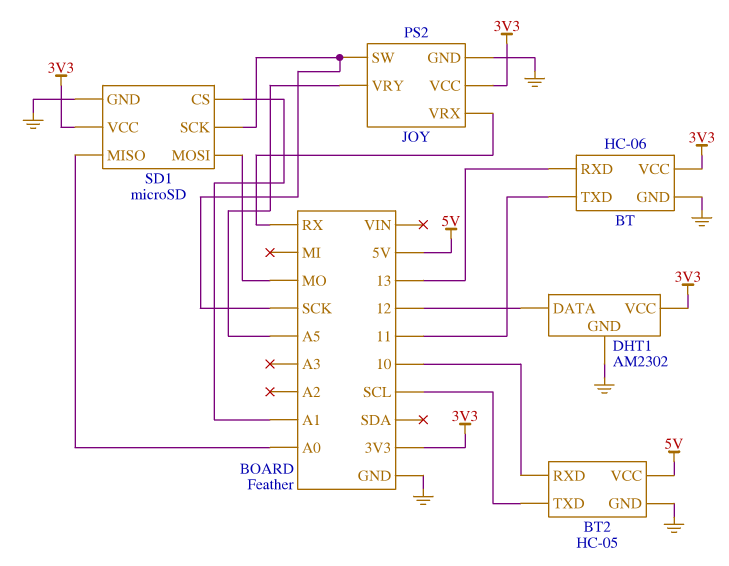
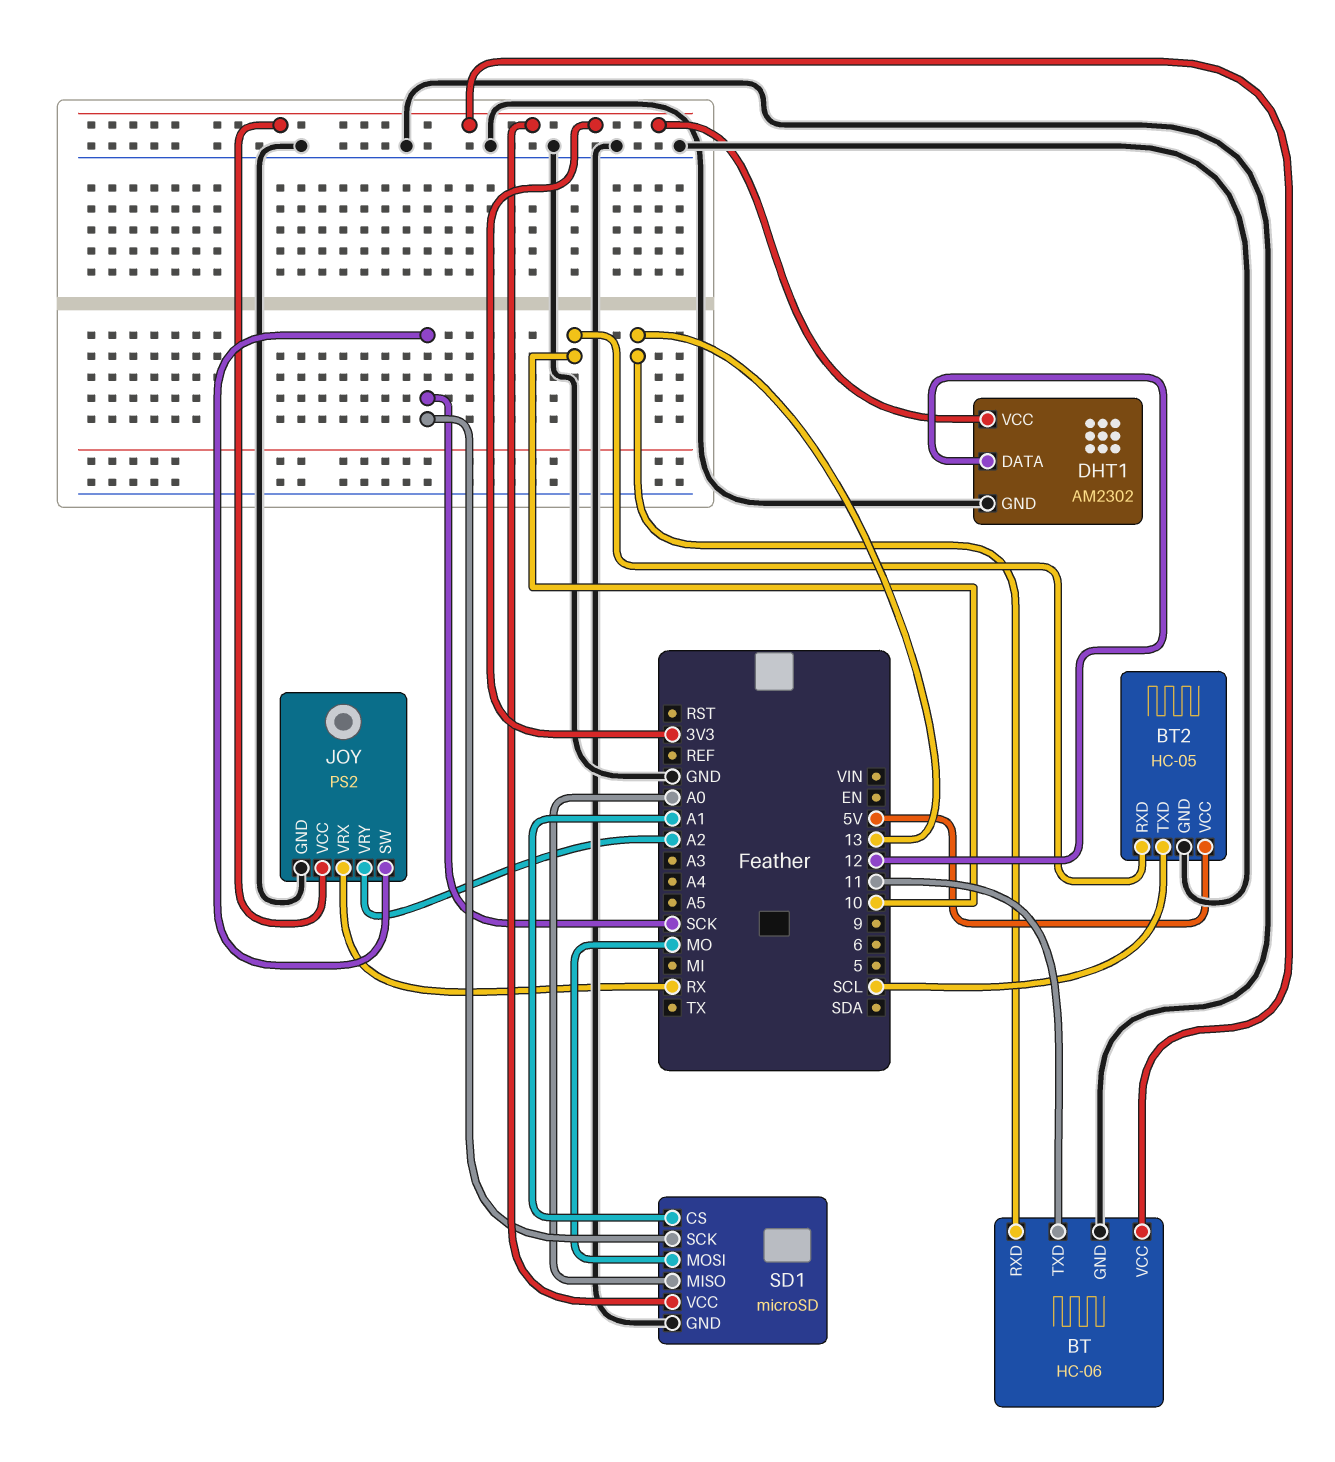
JOY pin VRY: A5 -> A2

